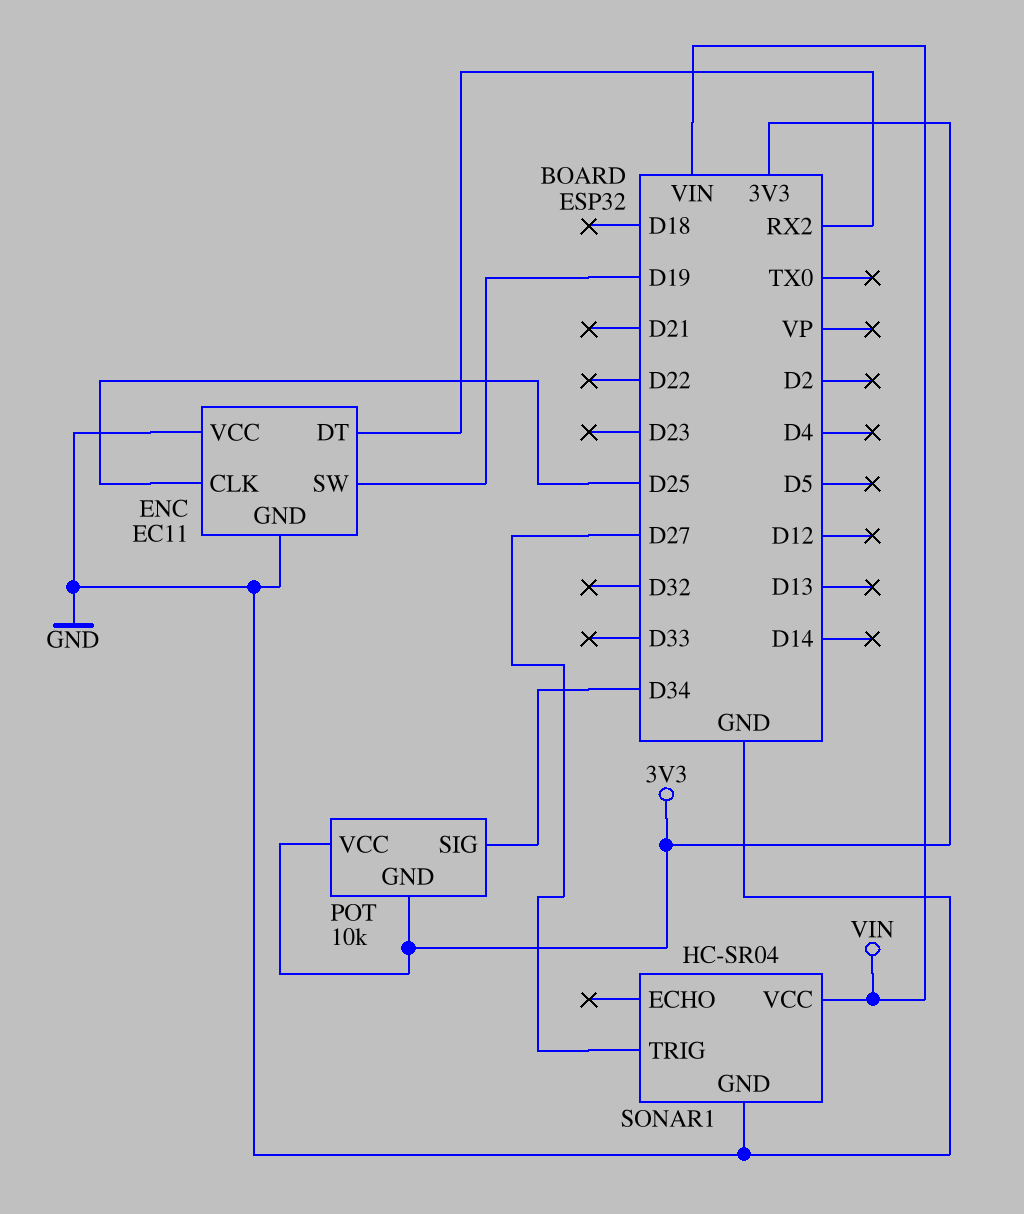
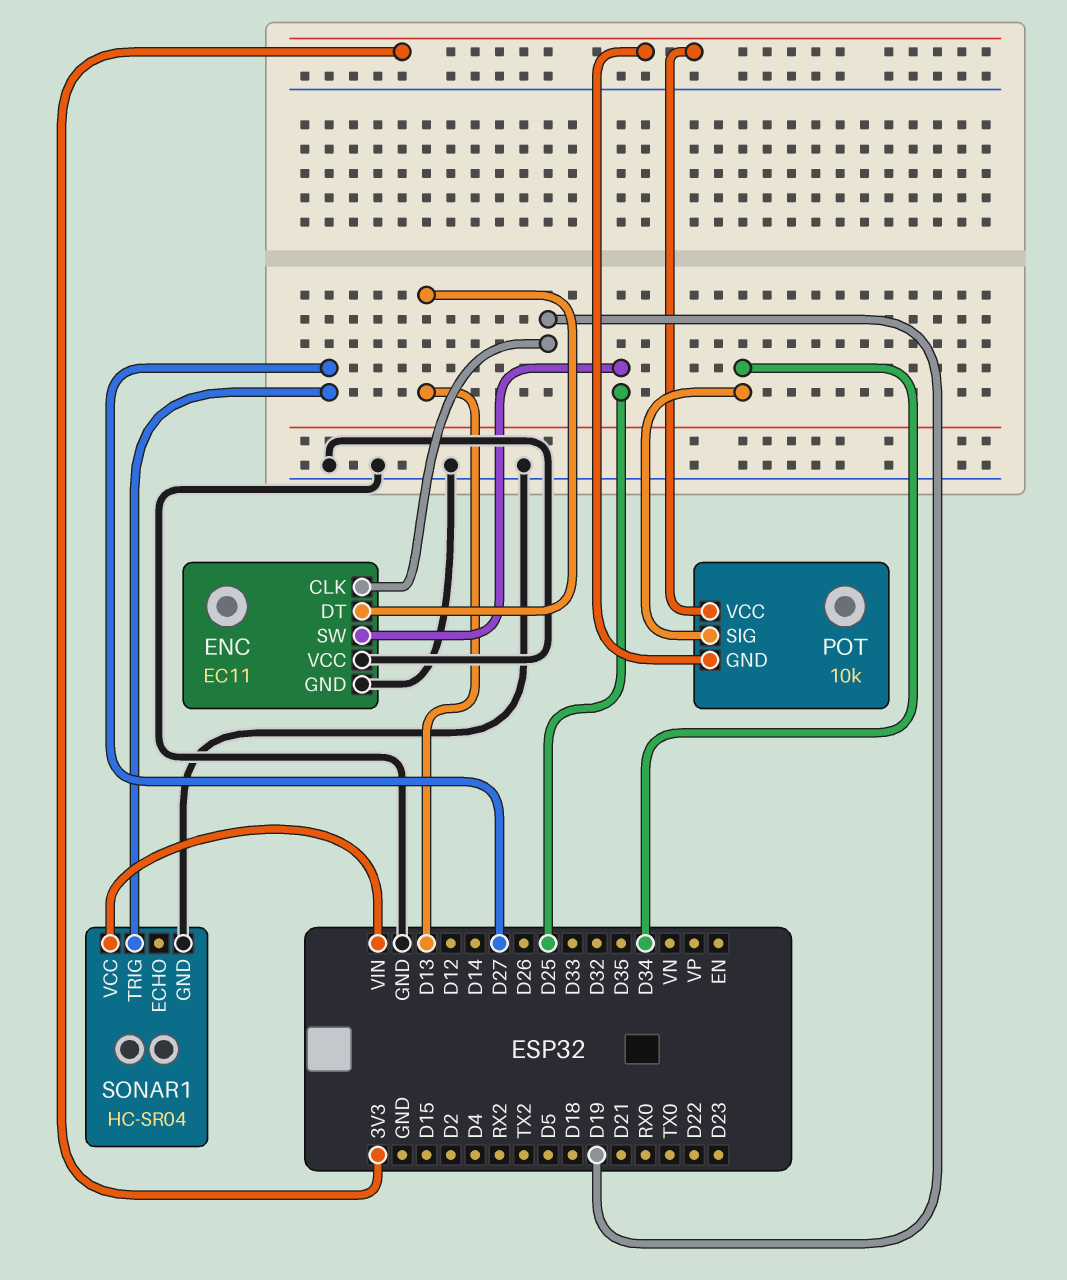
ENC pin CLK: D25 -> D19
ENC pin DT: RX2 -> D13
ENC pin SW: D19 -> D25

